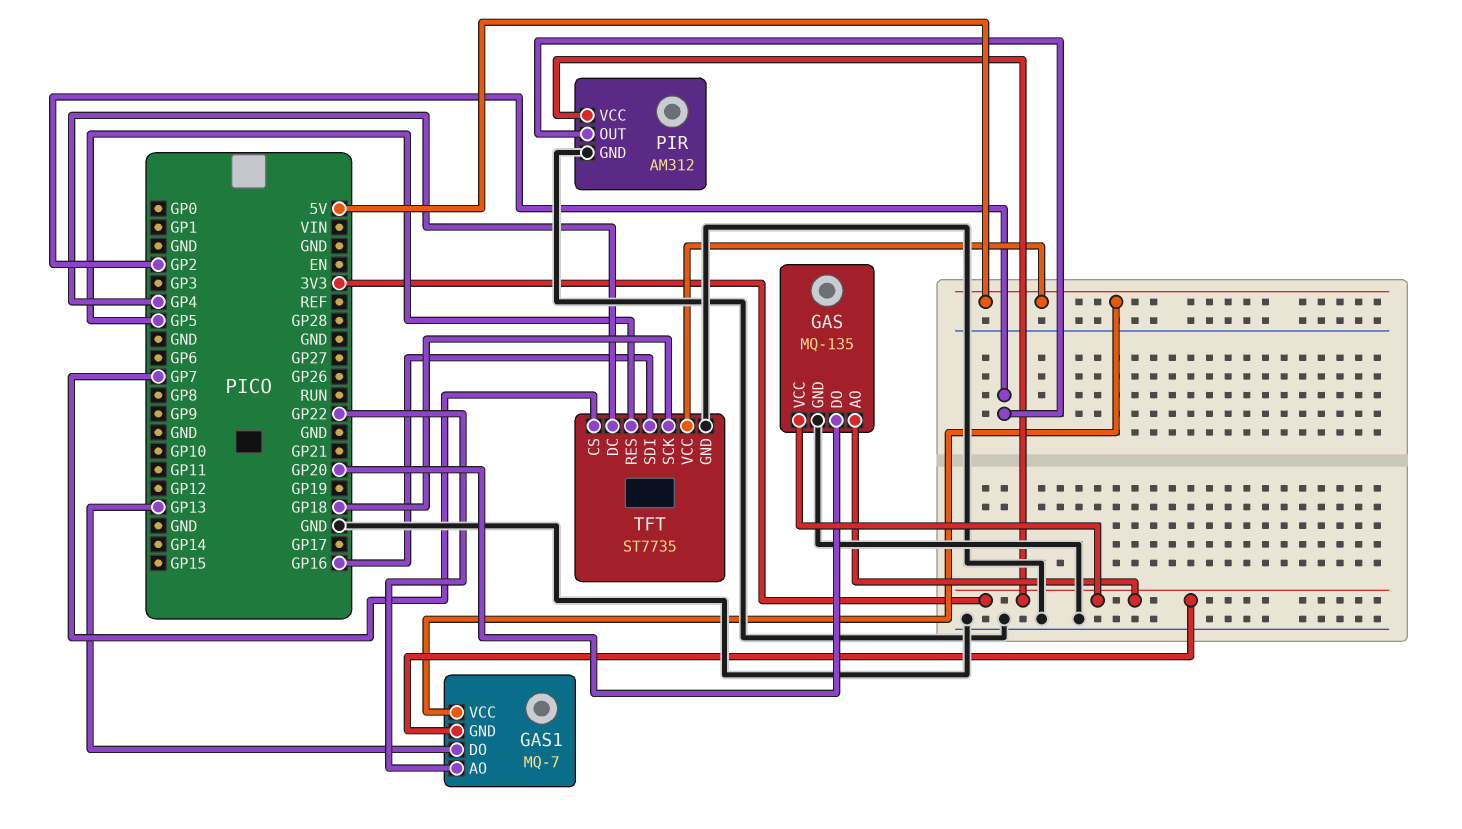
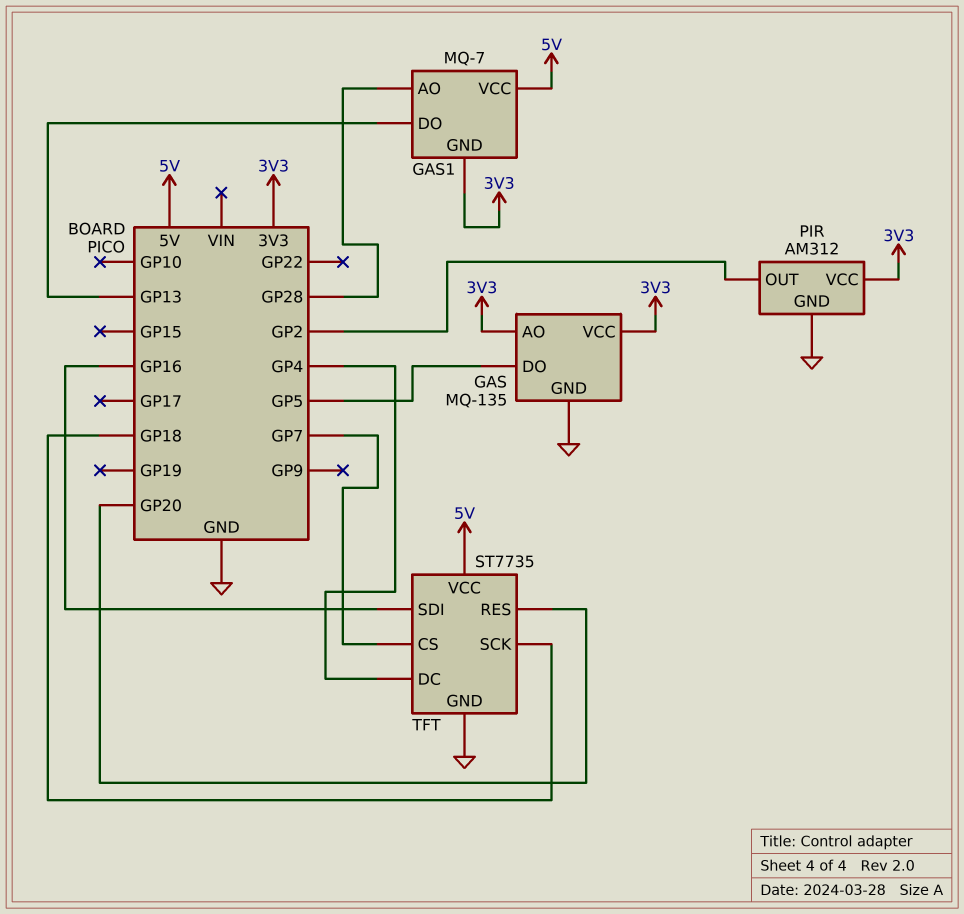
GAS pin DO: GP20 -> GP5
GAS1 pin AO: GP22 -> GP28
TFT pin RES: GP5 -> GP20

